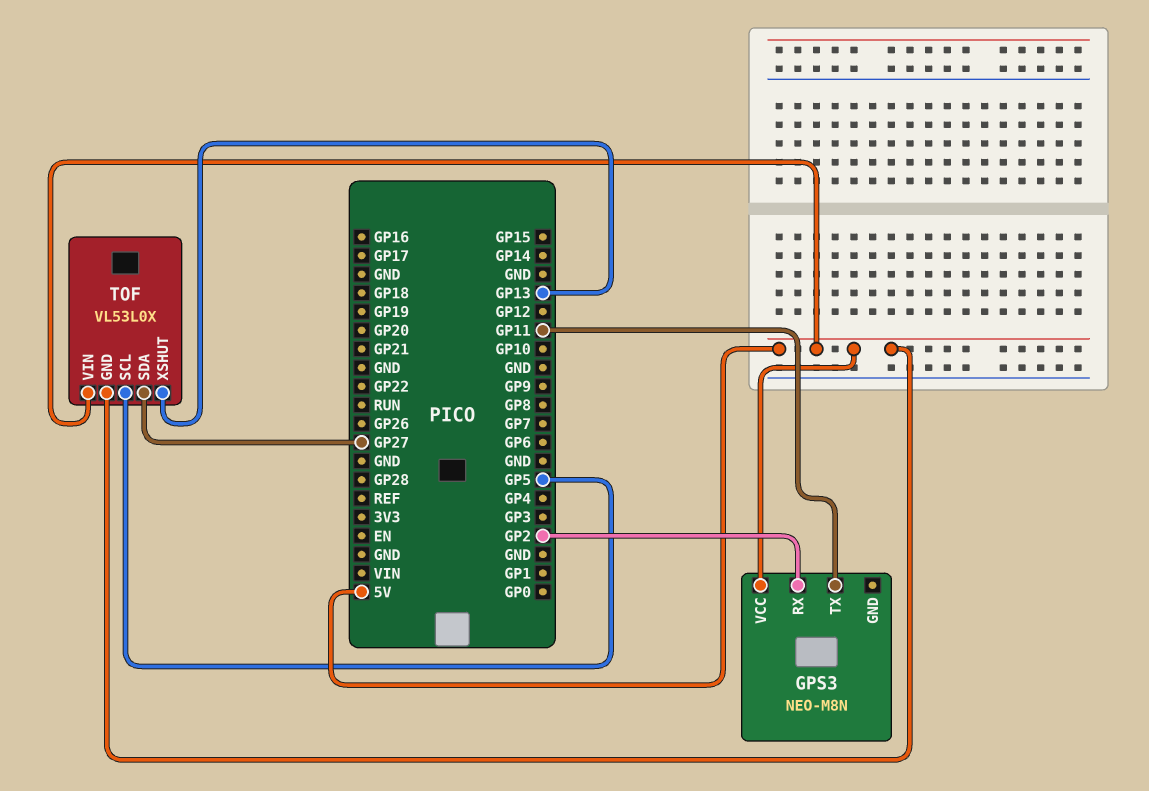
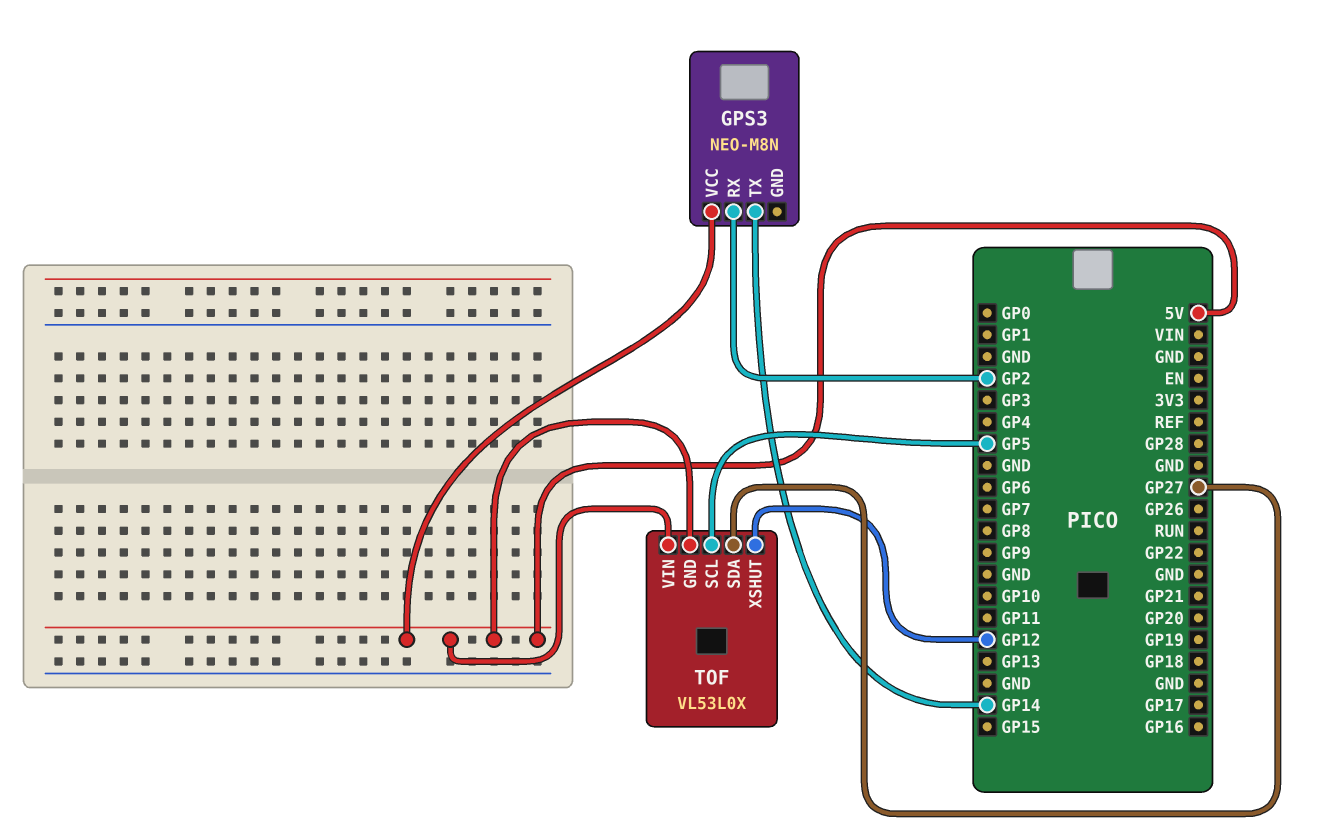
GPS3 pin TX: GP11 -> GP14
TOF pin XSHUT: GP13 -> GP12

